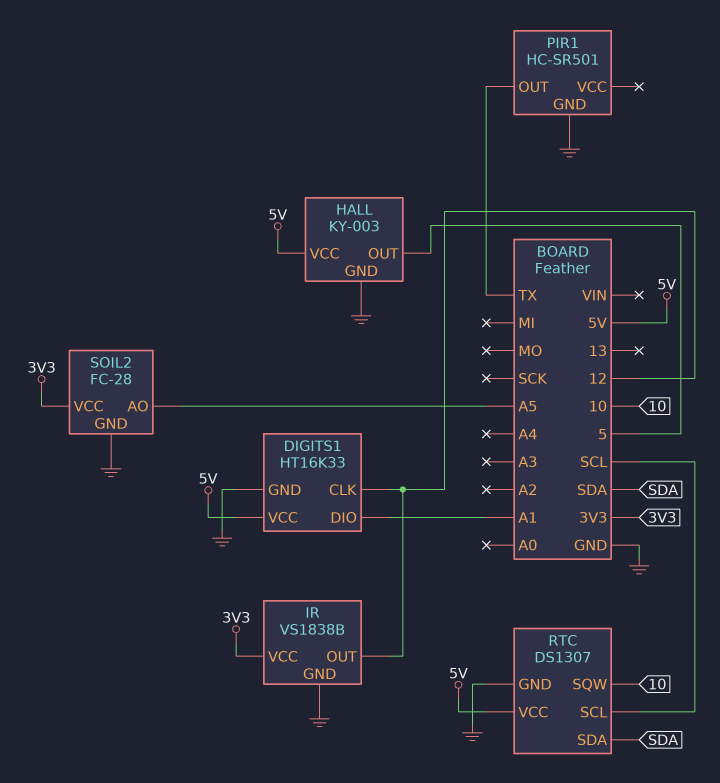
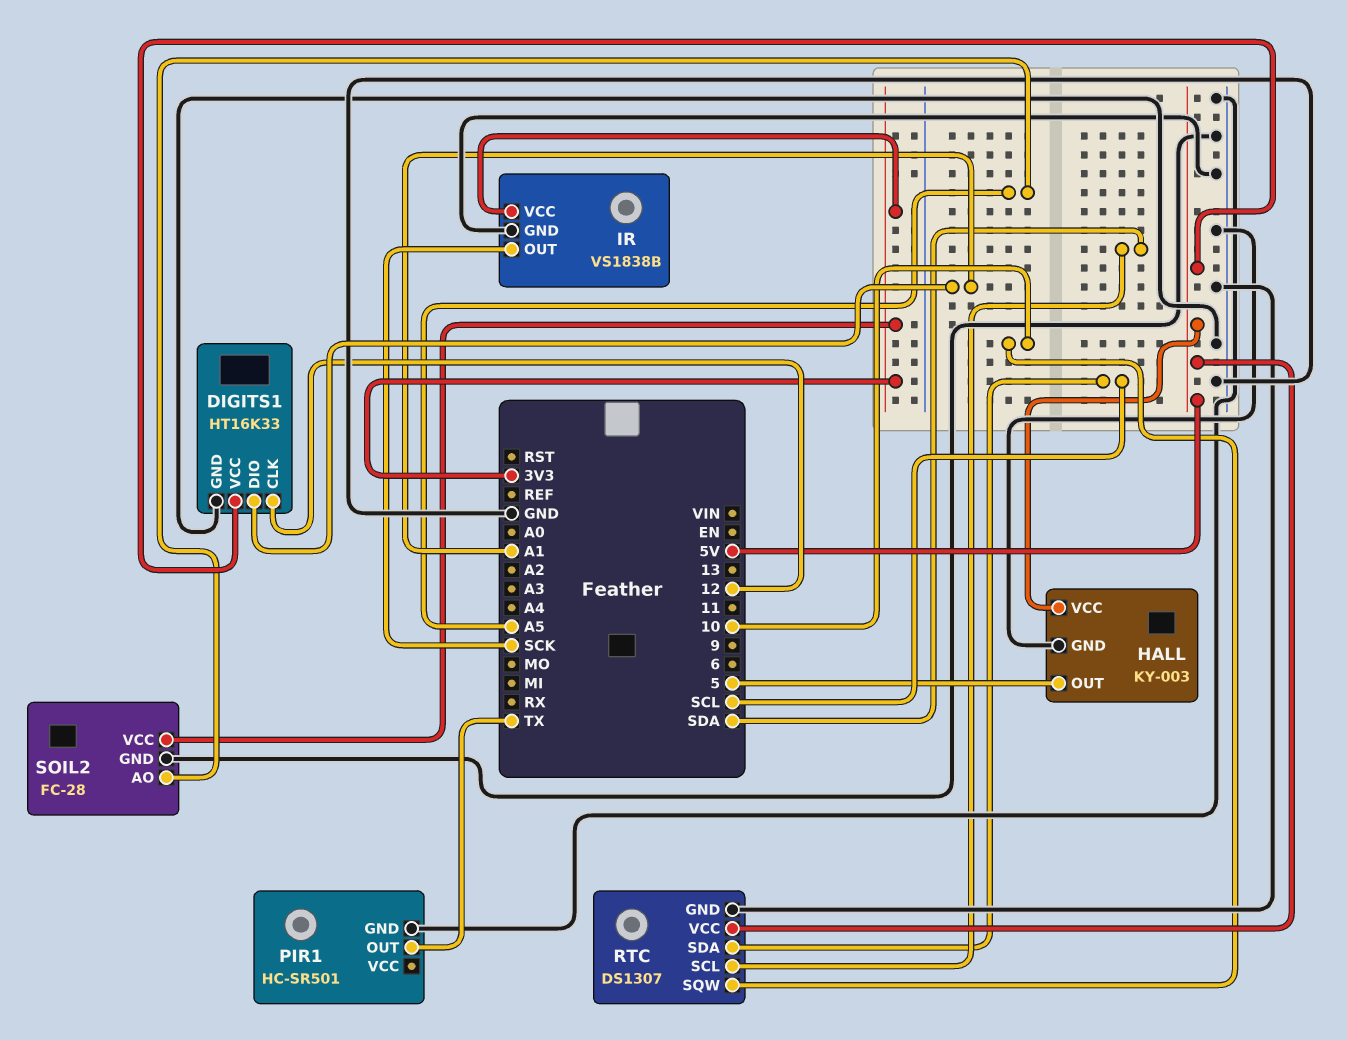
IR pin OUT: 12 -> SCK
RTC pin SCL: SCL -> SDA
RTC pin SDA: SDA -> SCL

